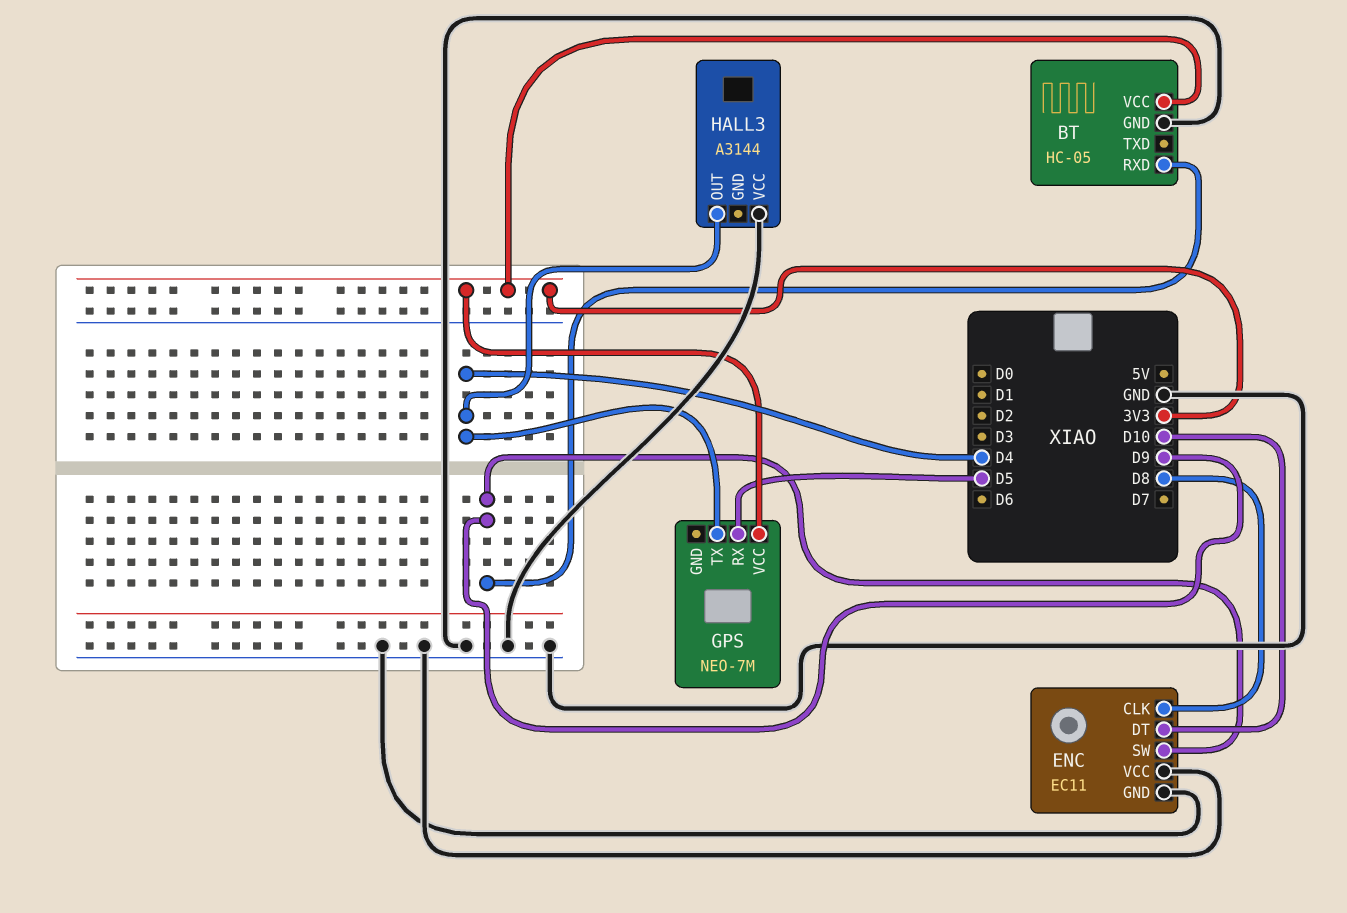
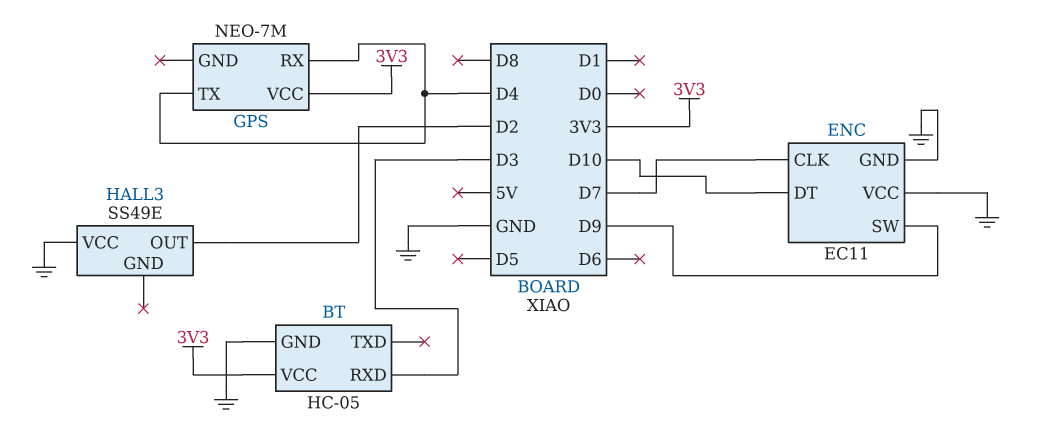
BT pin RXD: D9 -> D3
ENC pin CLK: D8 -> D7
GPS pin RX: D5 -> D4
HALL3: A3144 -> SS49E
HALL3 pin OUT: D4 -> D2

